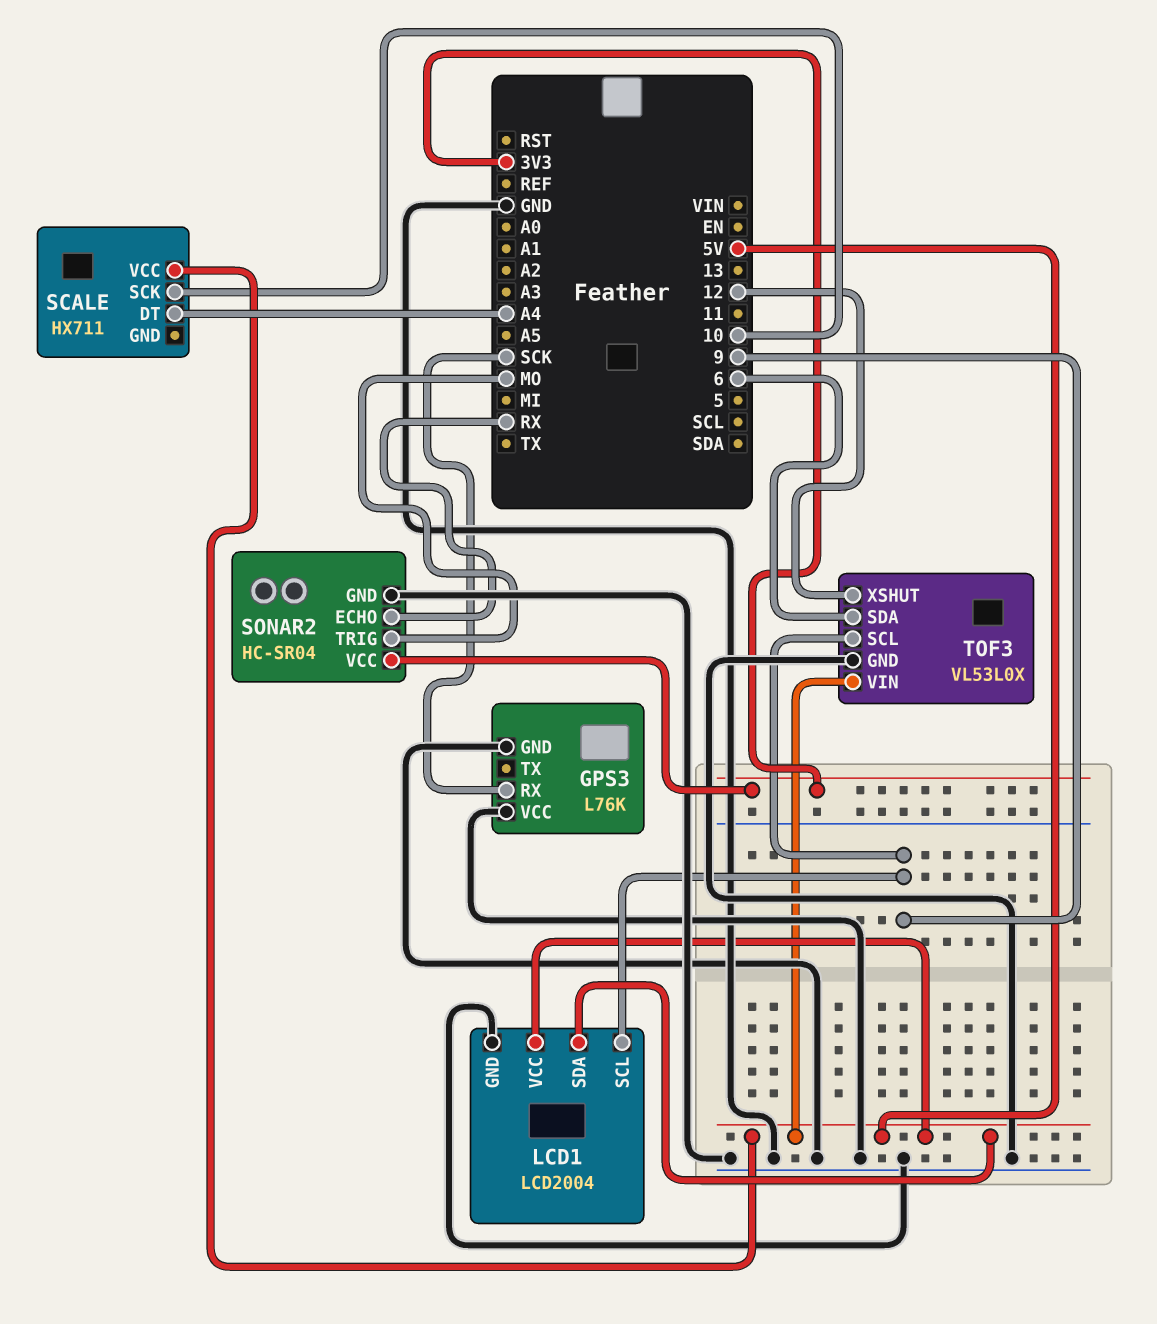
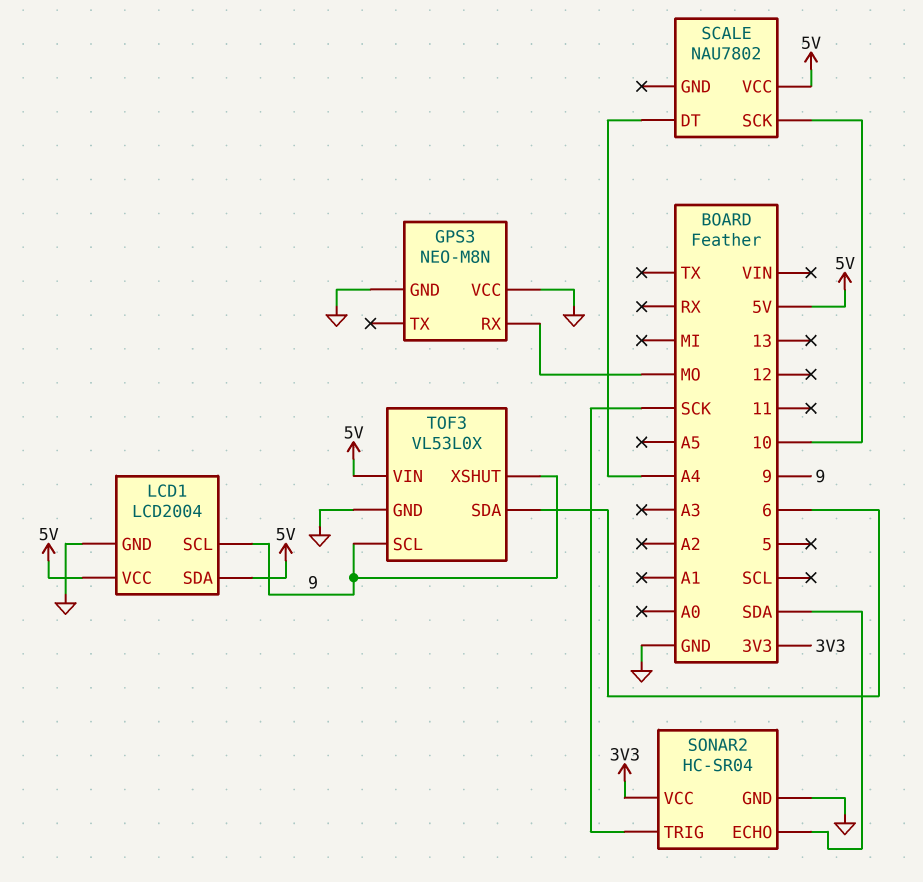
GPS3: L76K -> NEO-M8N
GPS3 pin RX: SCK -> MO
SCALE: HX711 -> NAU7802
SONAR2 pin ECHO: RX -> SDA
SONAR2 pin TRIG: MO -> SCK
TOF3 pin XSHUT: 12 -> 9

